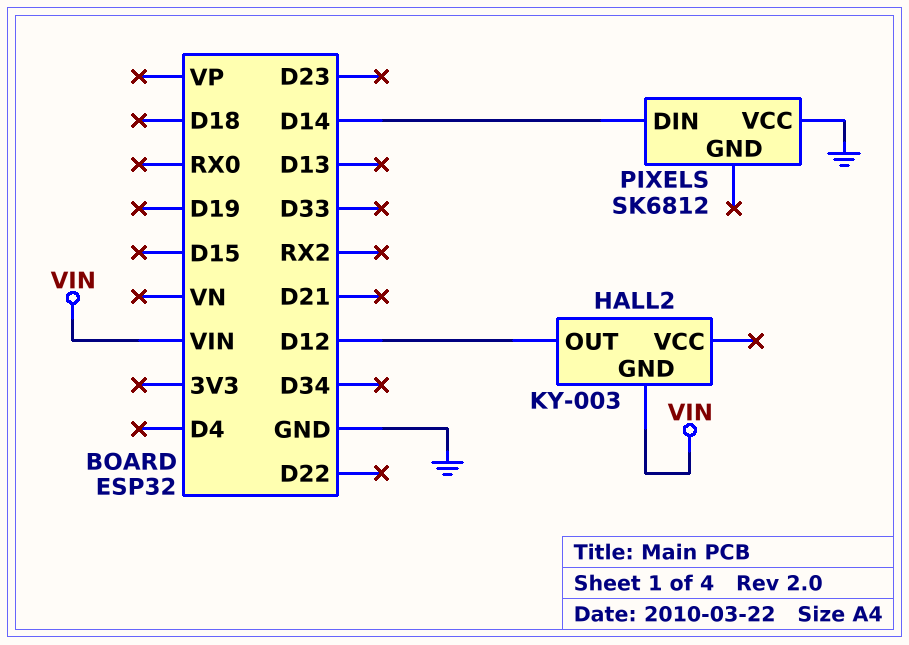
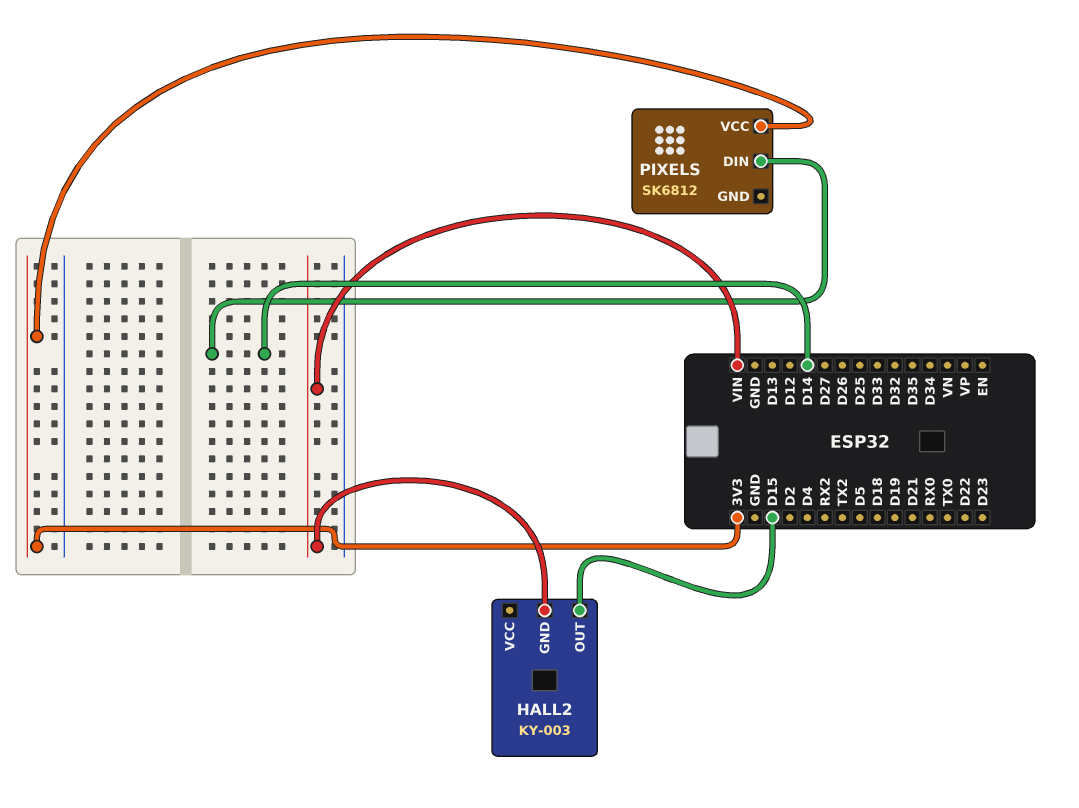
HALL2 pin OUT: D12 -> D15
PIXELS pin VCC: GND -> 3V3

